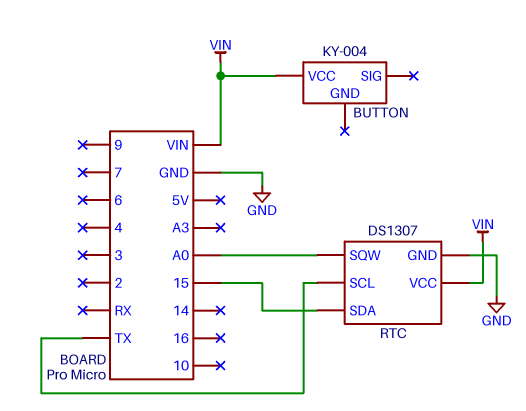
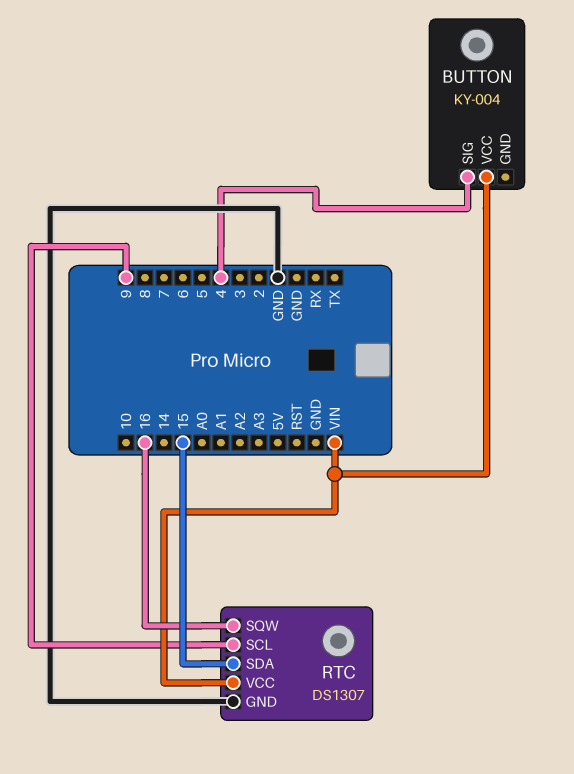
BUTTON pin SIG: none -> 4
RTC pin SCL: TX -> 9
RTC pin SQW: A0 -> 16

